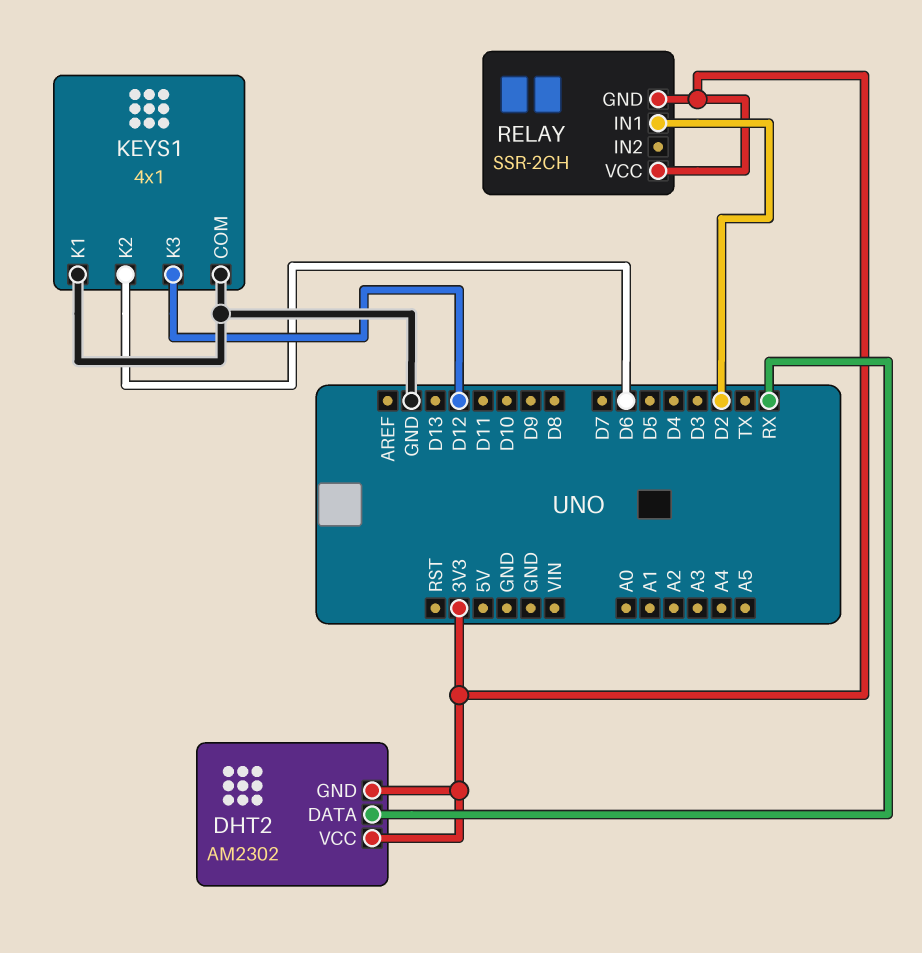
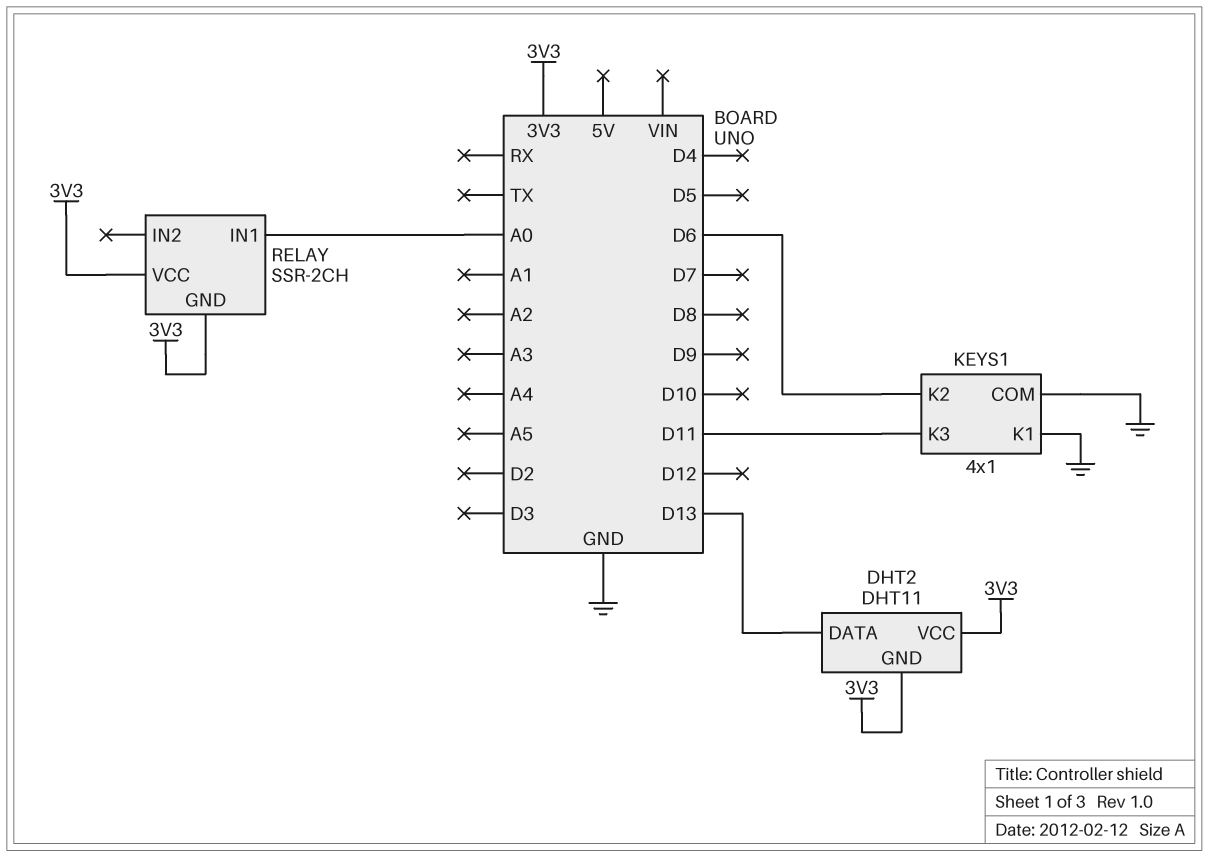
DHT2: AM2302 -> DHT11
DHT2 pin DATA: RX -> D13
KEYS1 pin K3: D12 -> D11
RELAY pin IN1: D2 -> A0

